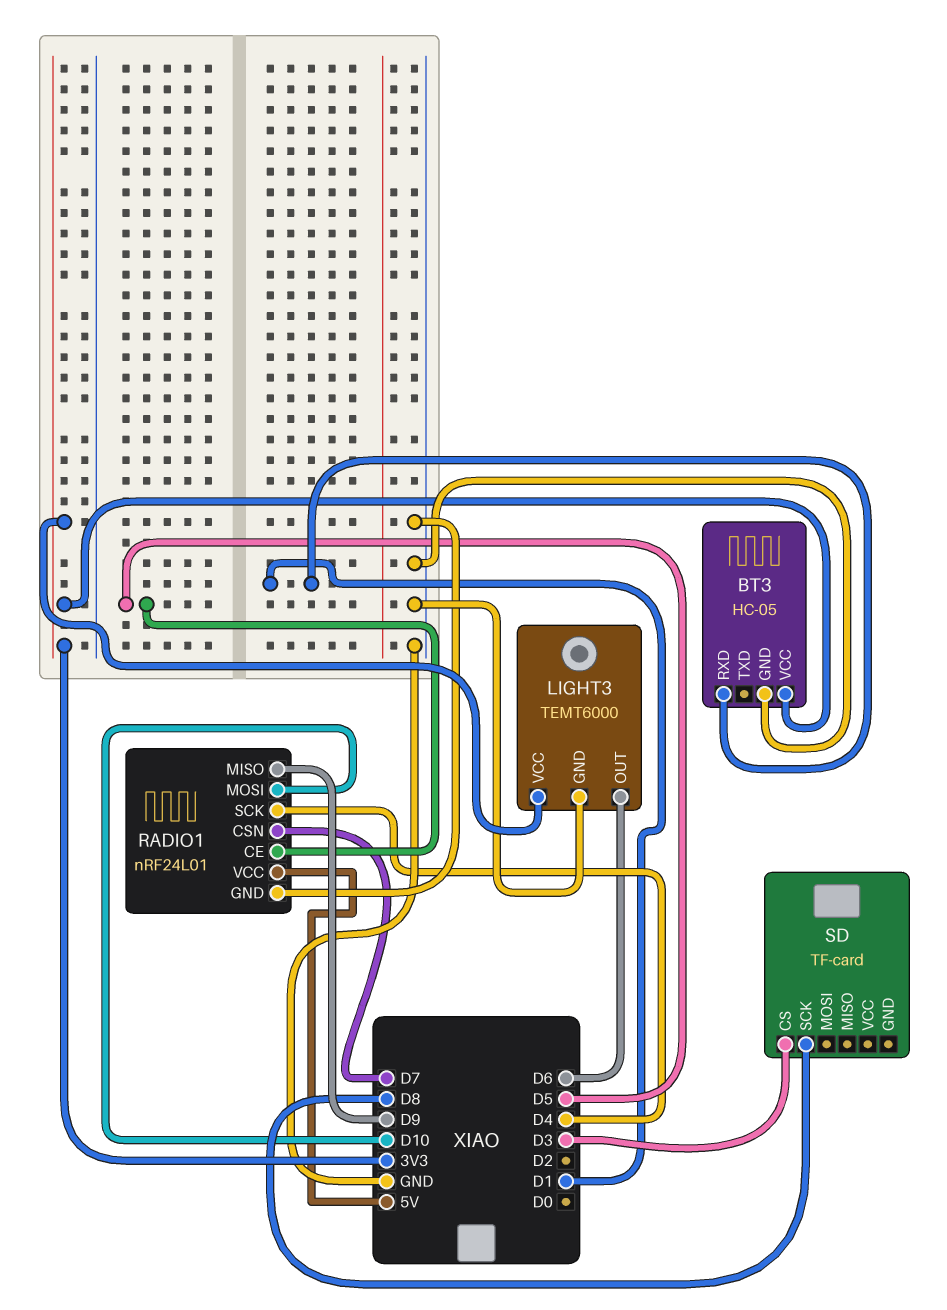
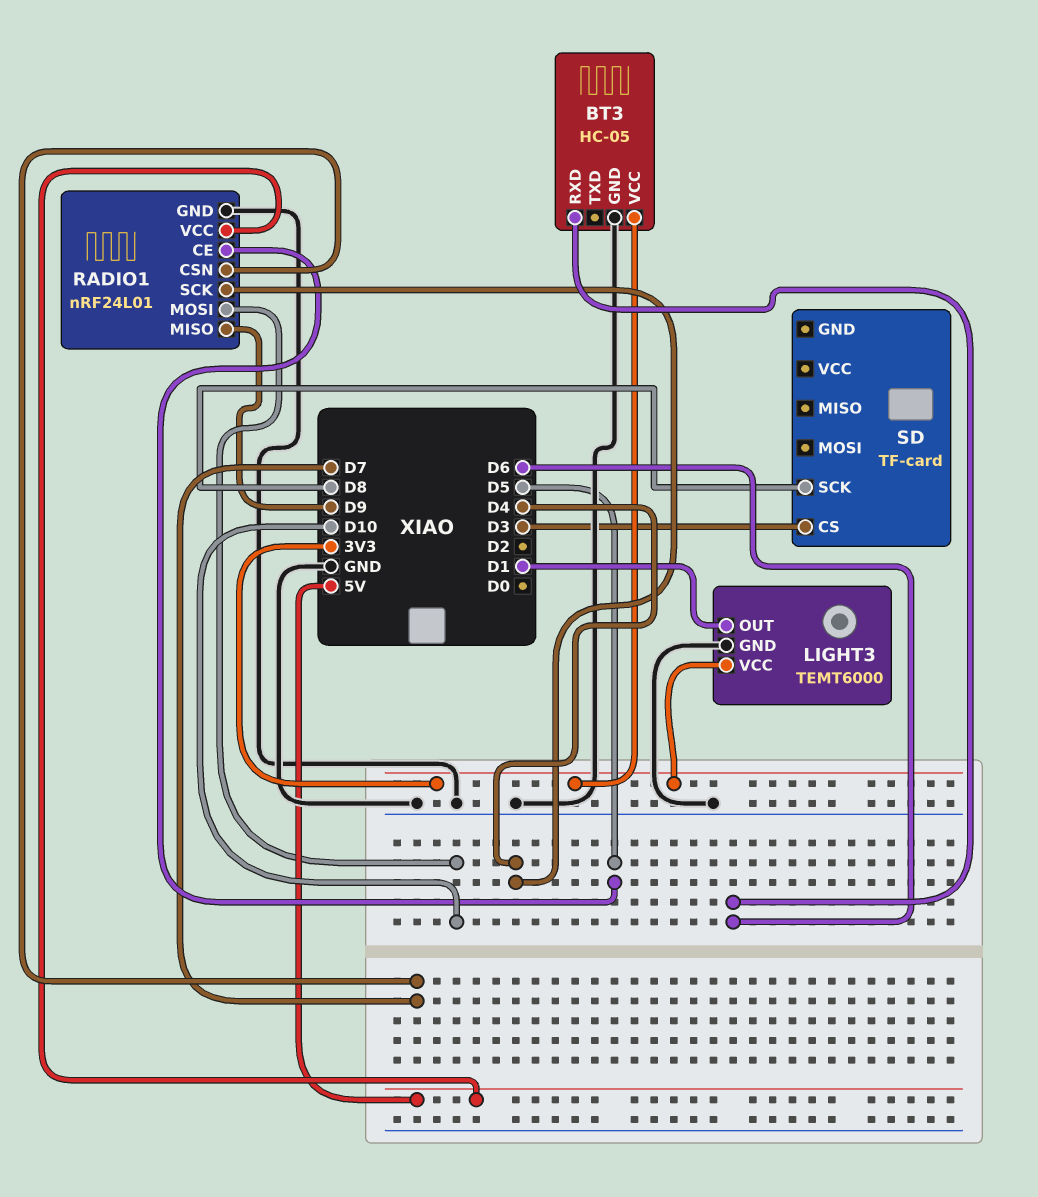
BT3 pin RXD: D1 -> D6
LIGHT3 pin OUT: D6 -> D1

